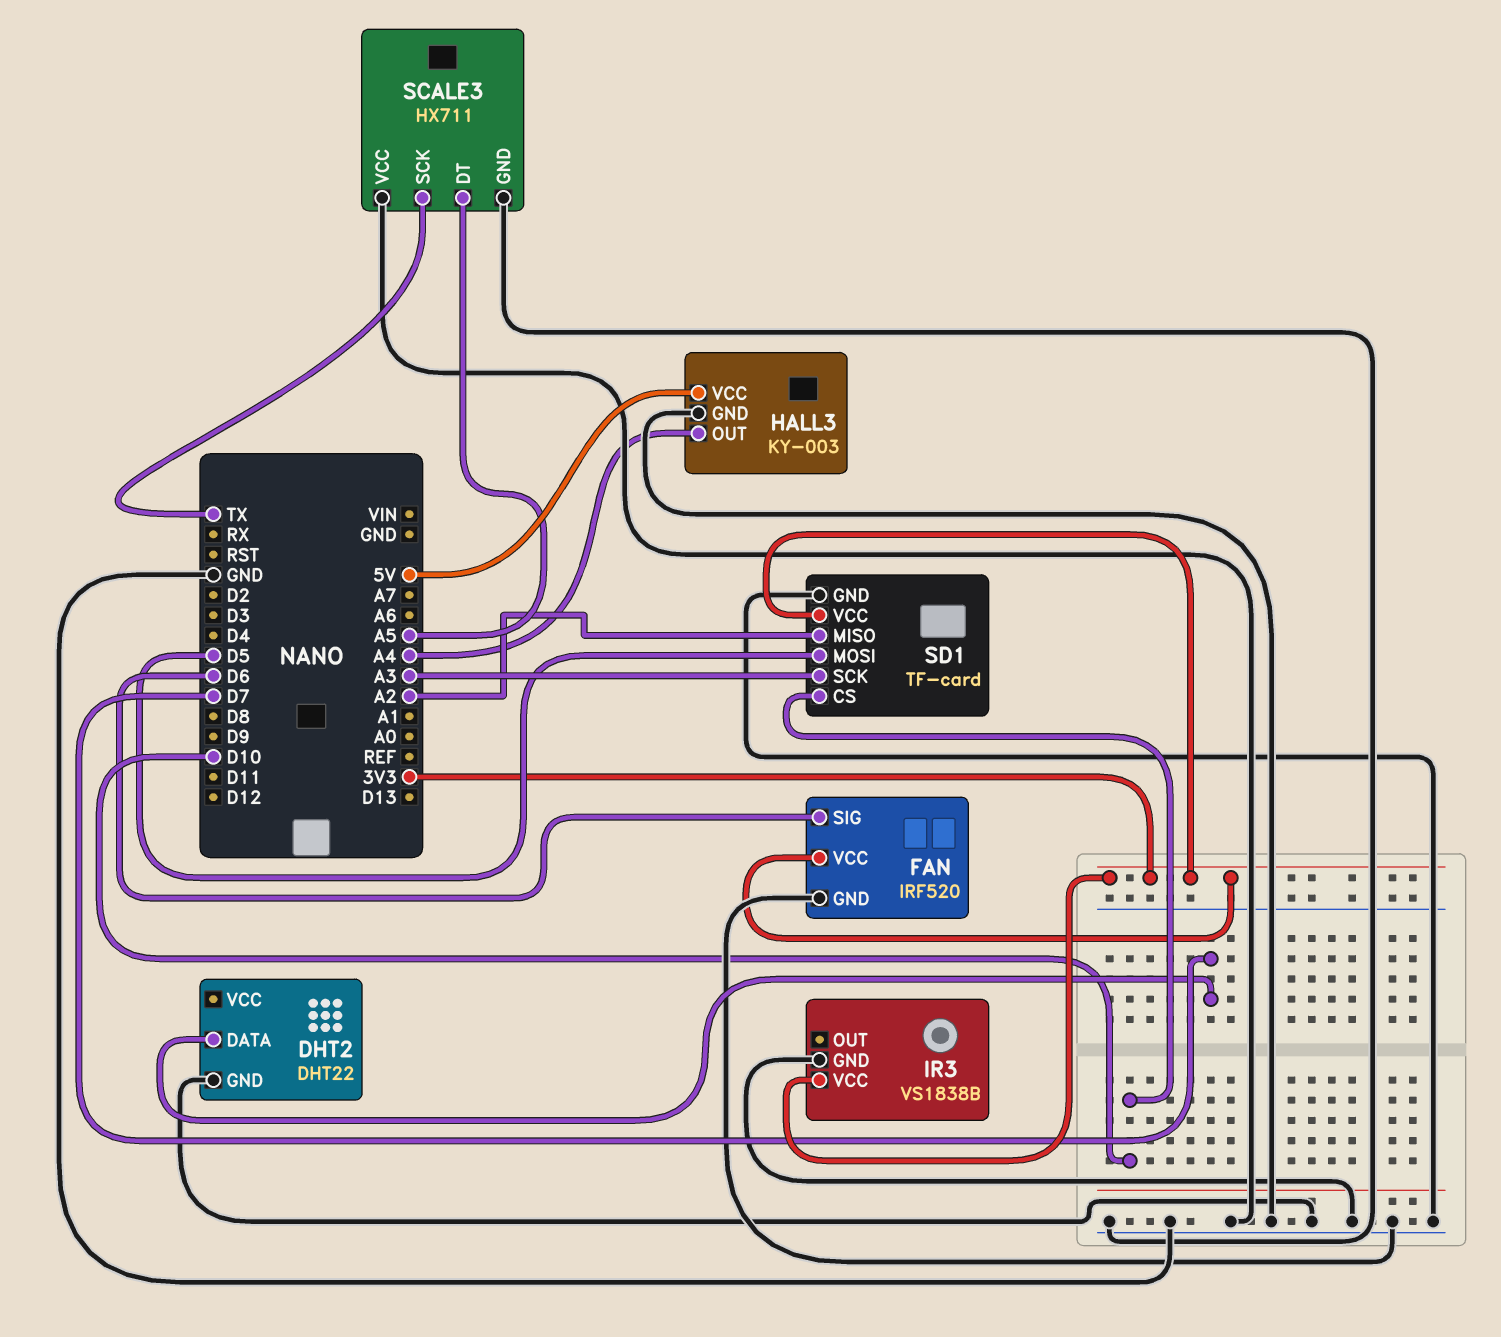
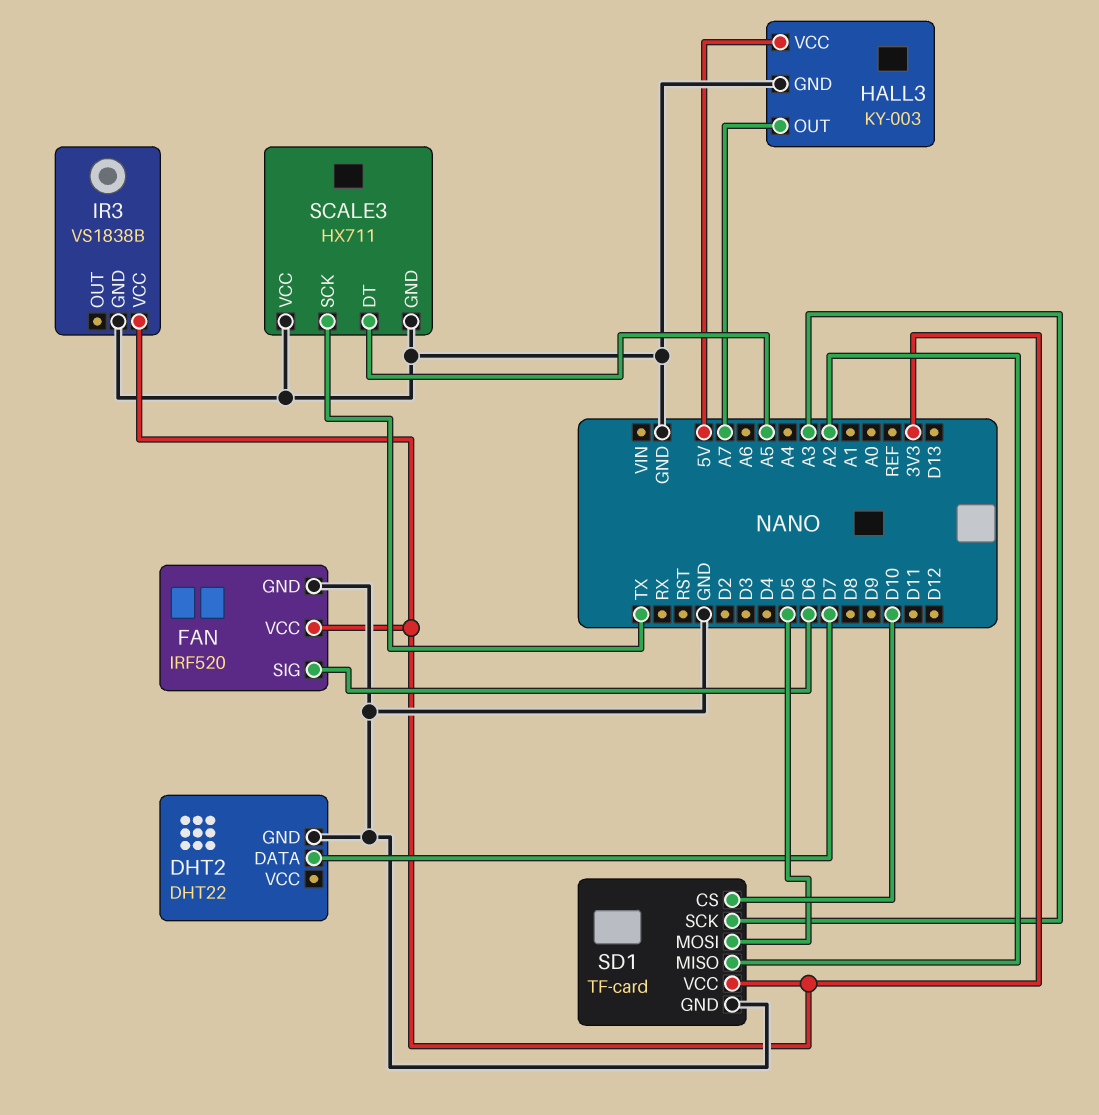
HALL3 pin OUT: A4 -> A7

